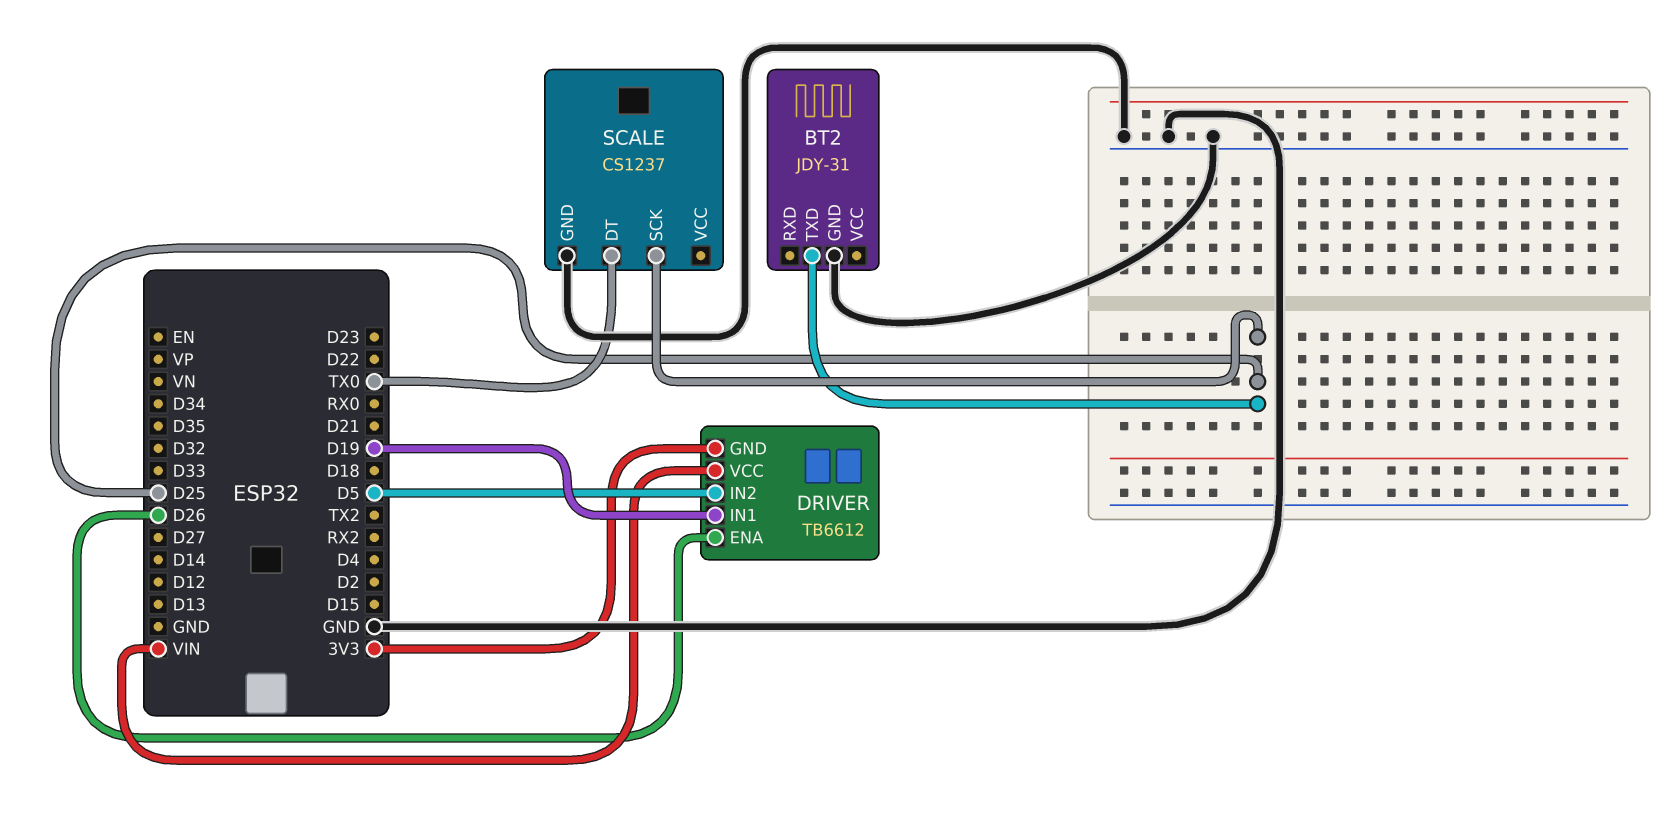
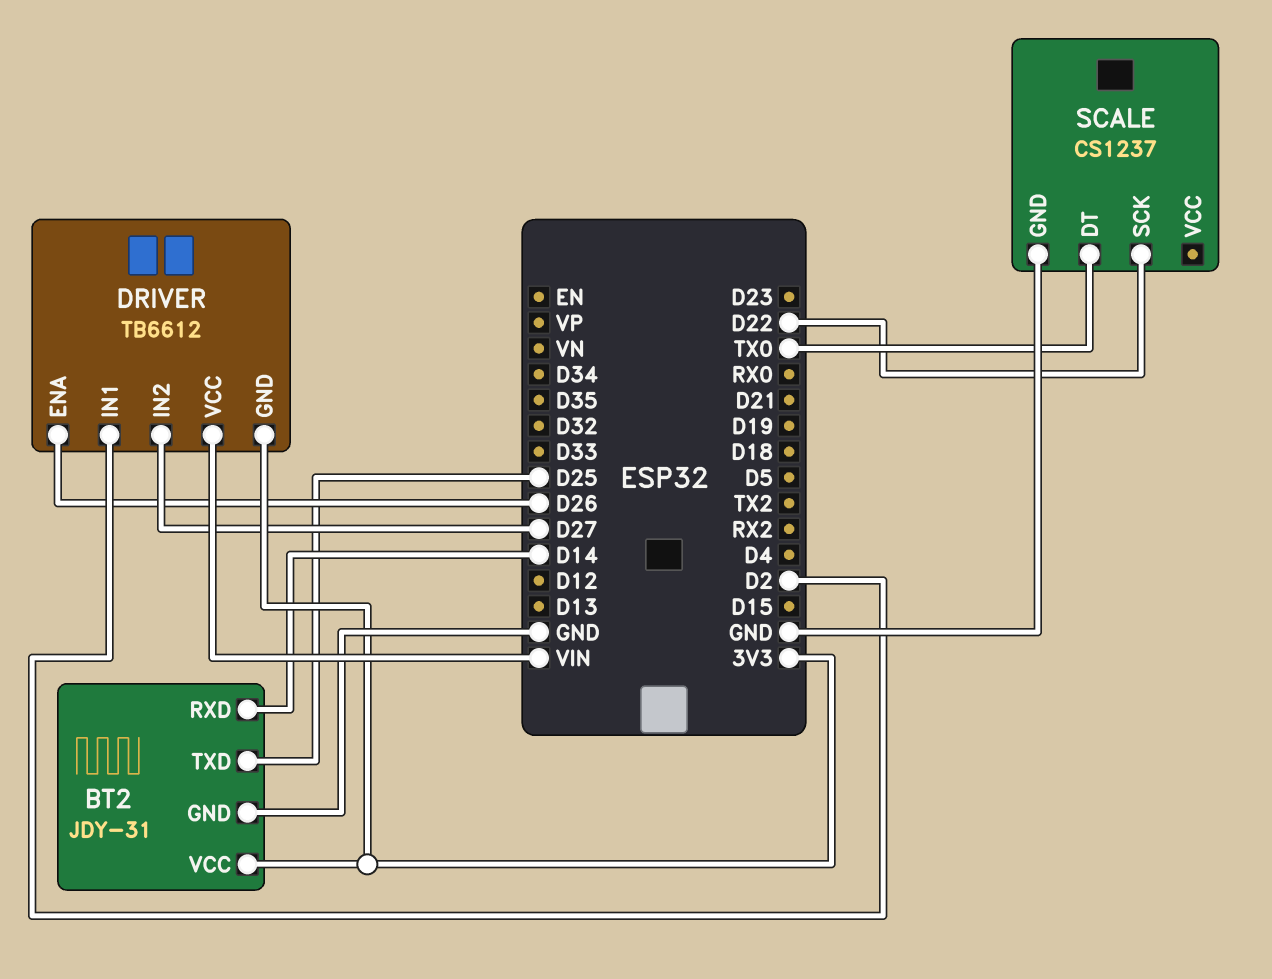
BT2 pin RXD: none -> D14
BT2 pin VCC: none -> 3V3
DRIVER pin IN1: D19 -> D2
DRIVER pin IN2: D5 -> D27
SCALE pin SCK: D25 -> D22

